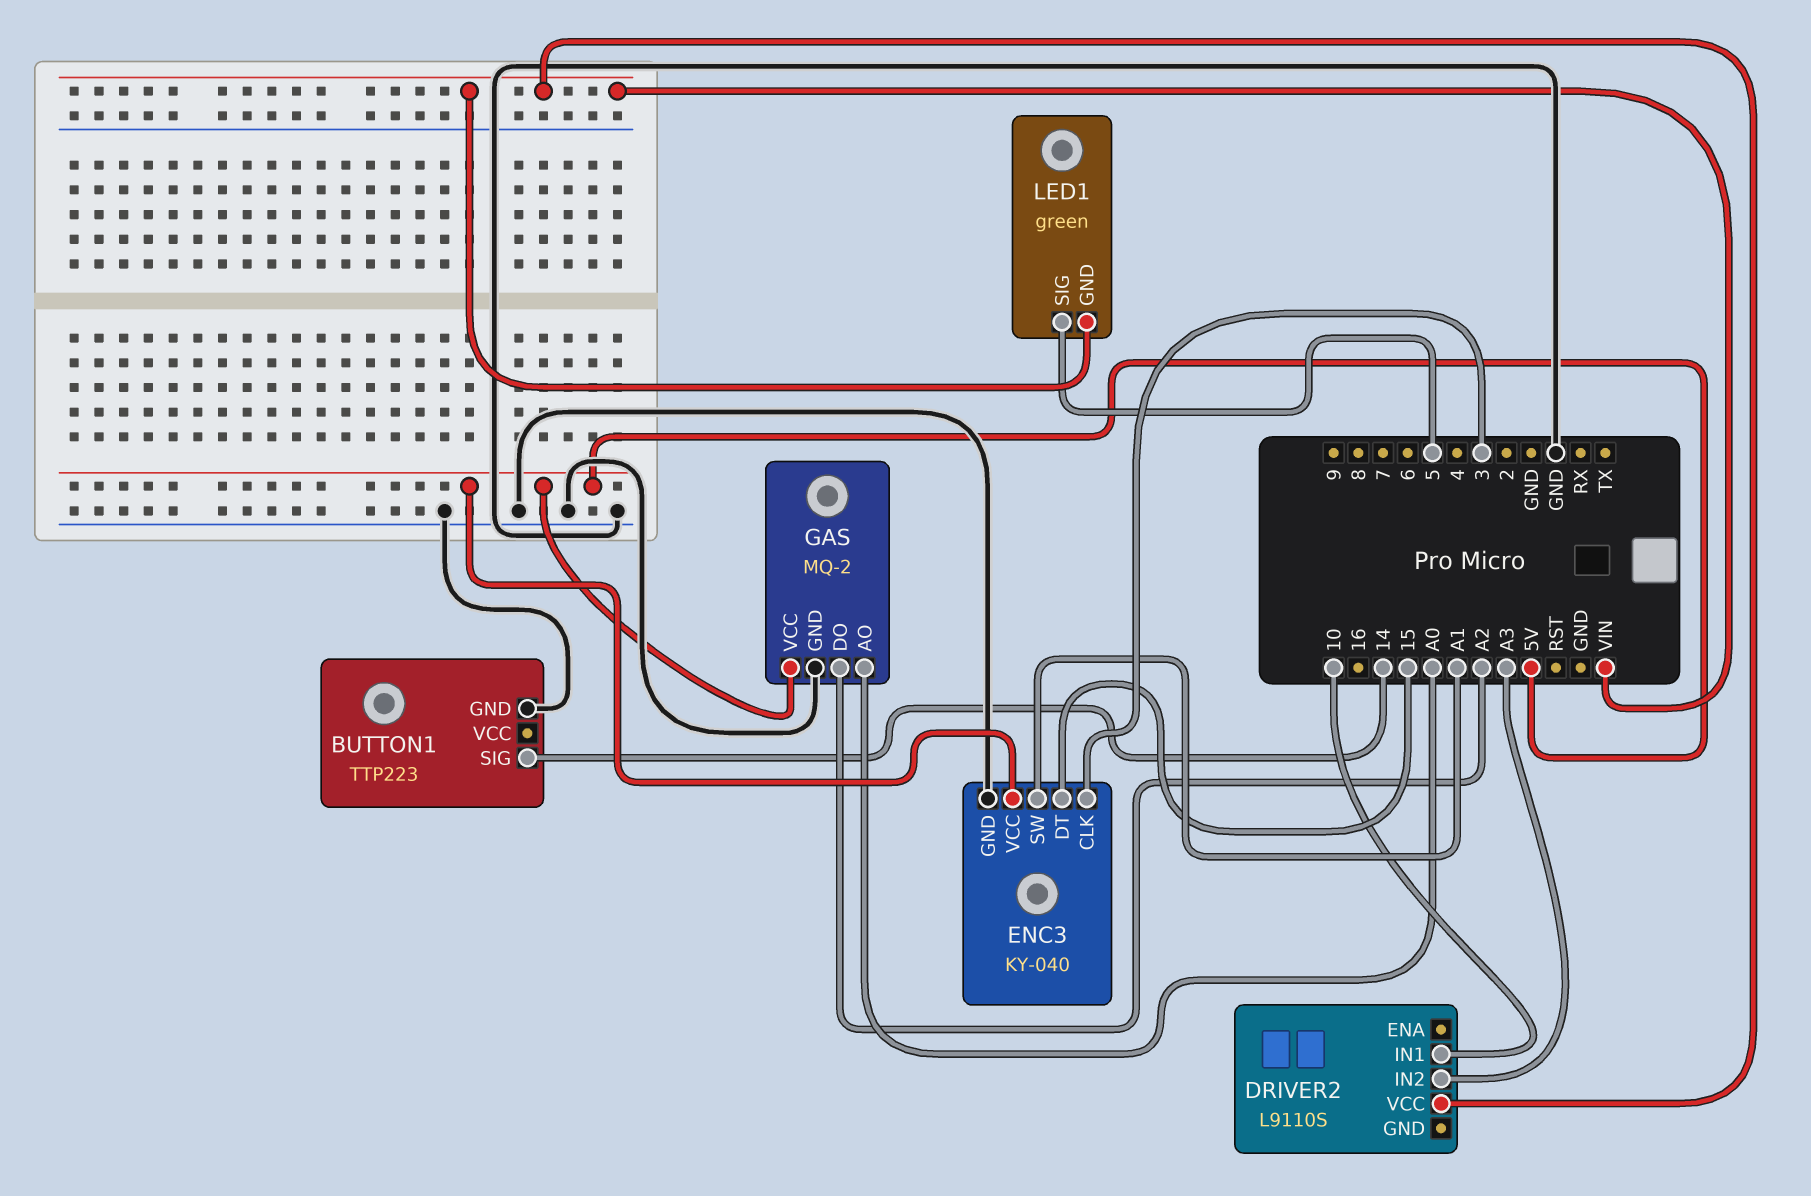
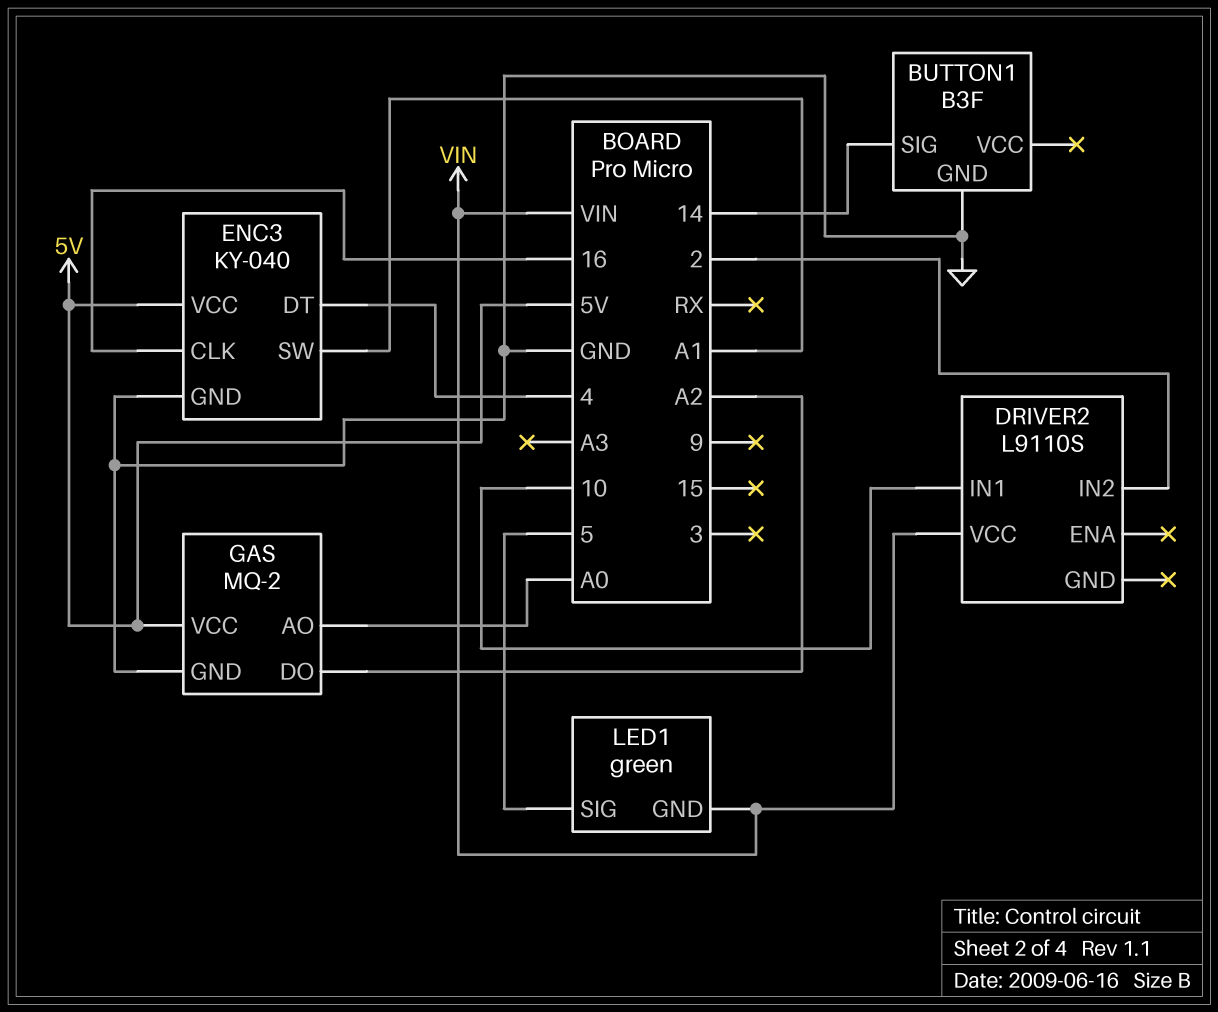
BUTTON1: TTP223 -> B3F
DRIVER2 pin IN2: A3 -> 2
ENC3 pin CLK: 3 -> 16
ENC3 pin DT: 15 -> 4

